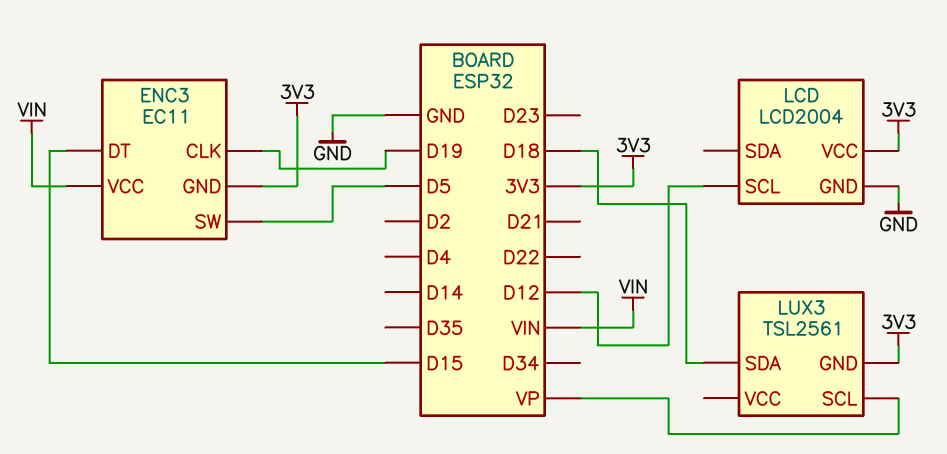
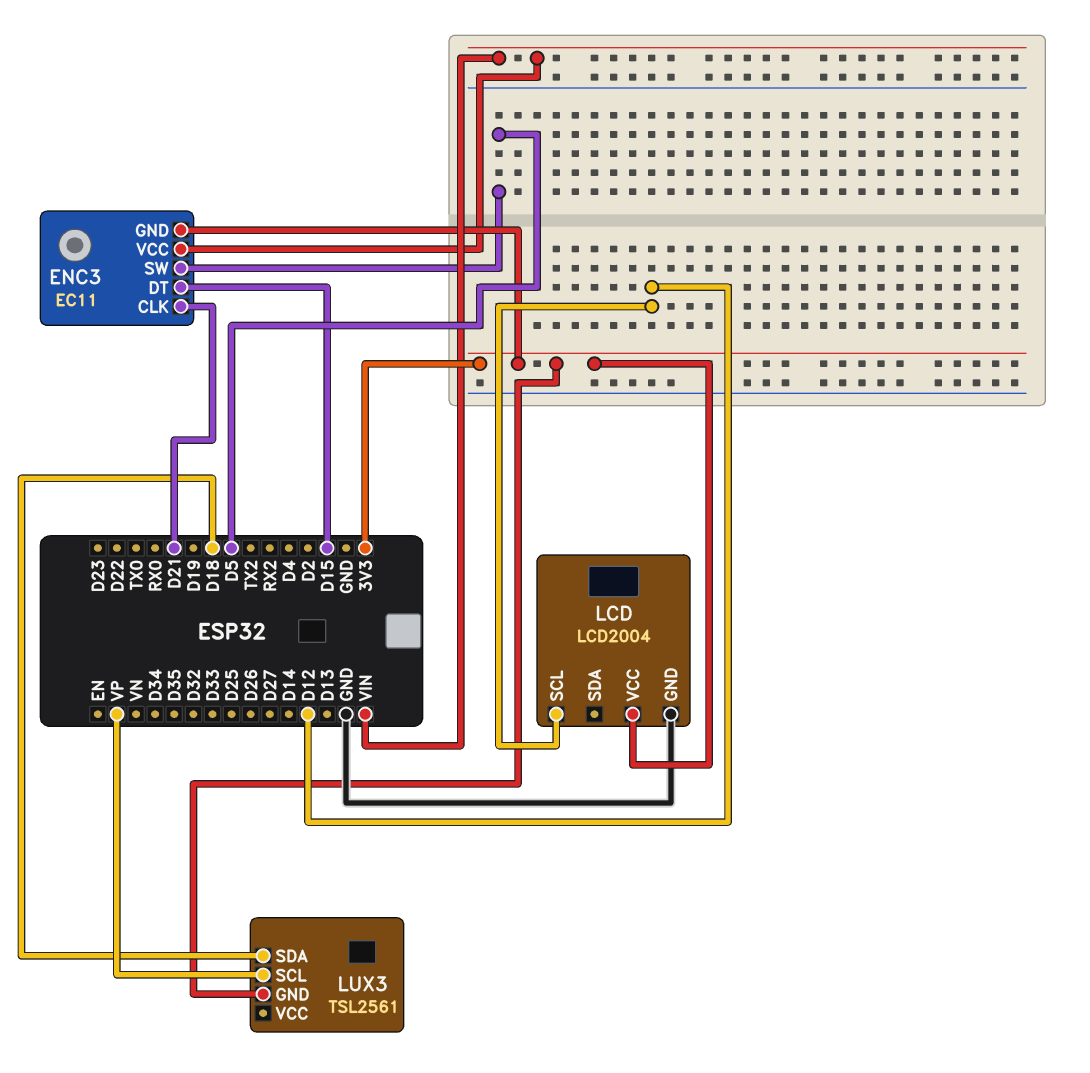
ENC3 pin CLK: D19 -> D21

